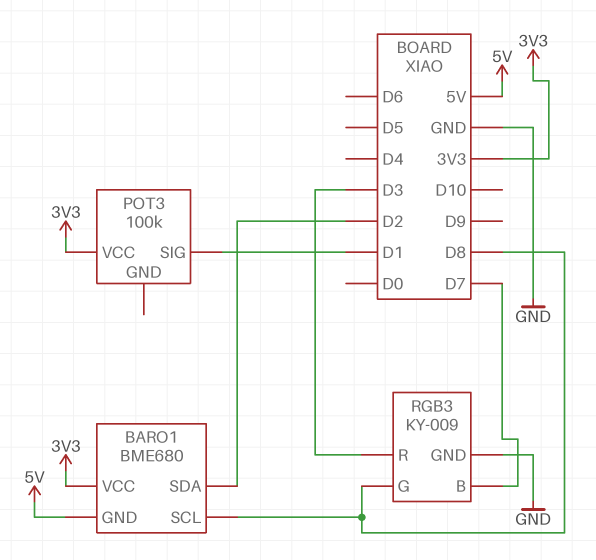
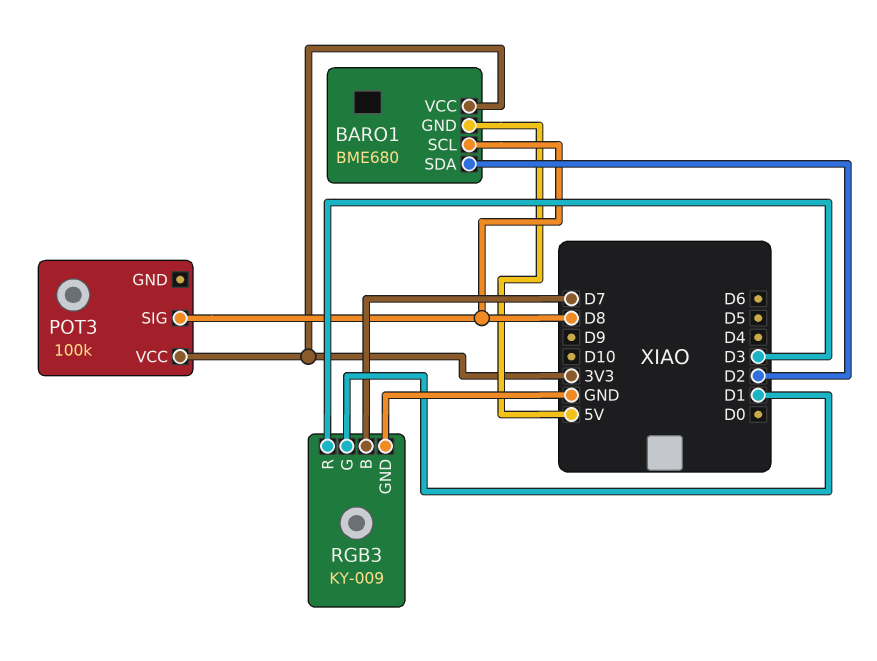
POT3 pin SIG: D1 -> D8
RGB3 pin G: D8 -> D1

